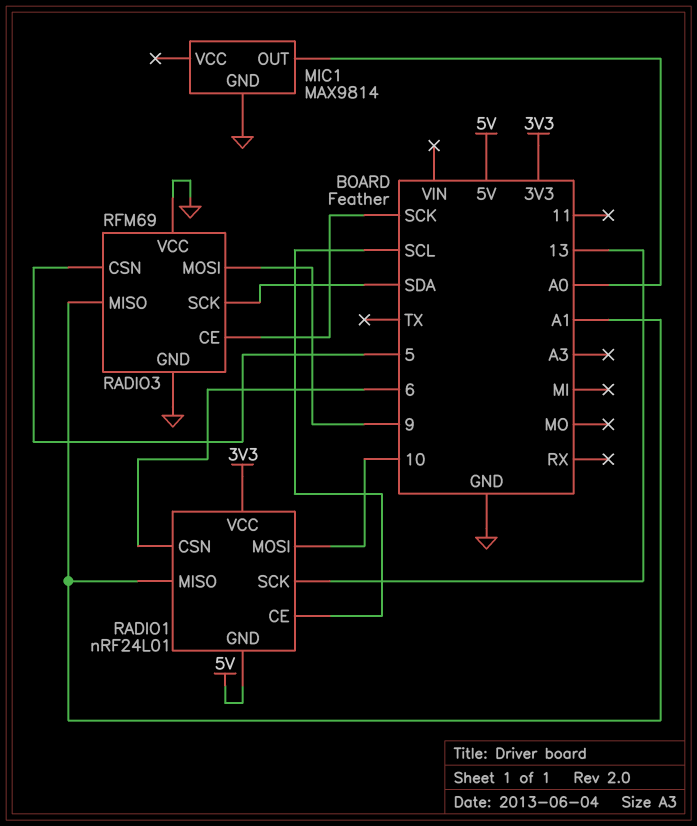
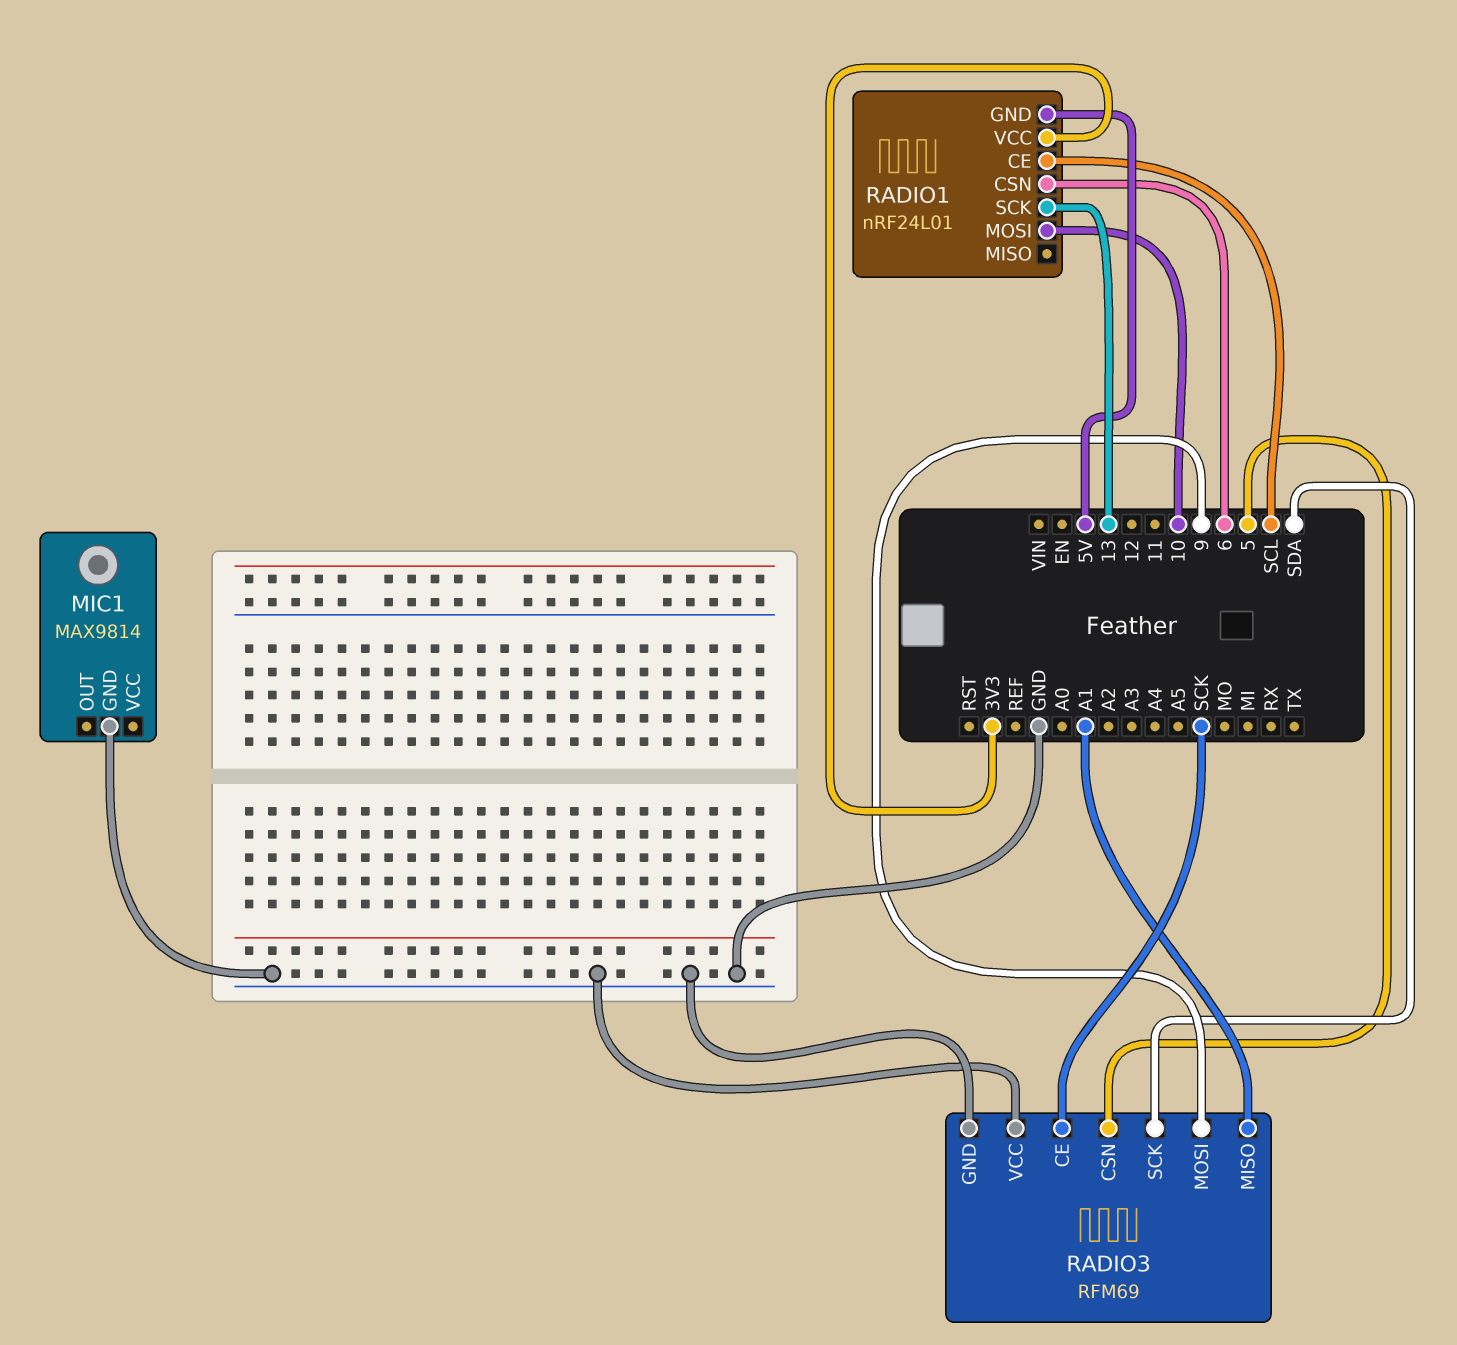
MIC1 pin OUT: A0 -> none
RADIO1 pin MISO: A1 -> none

